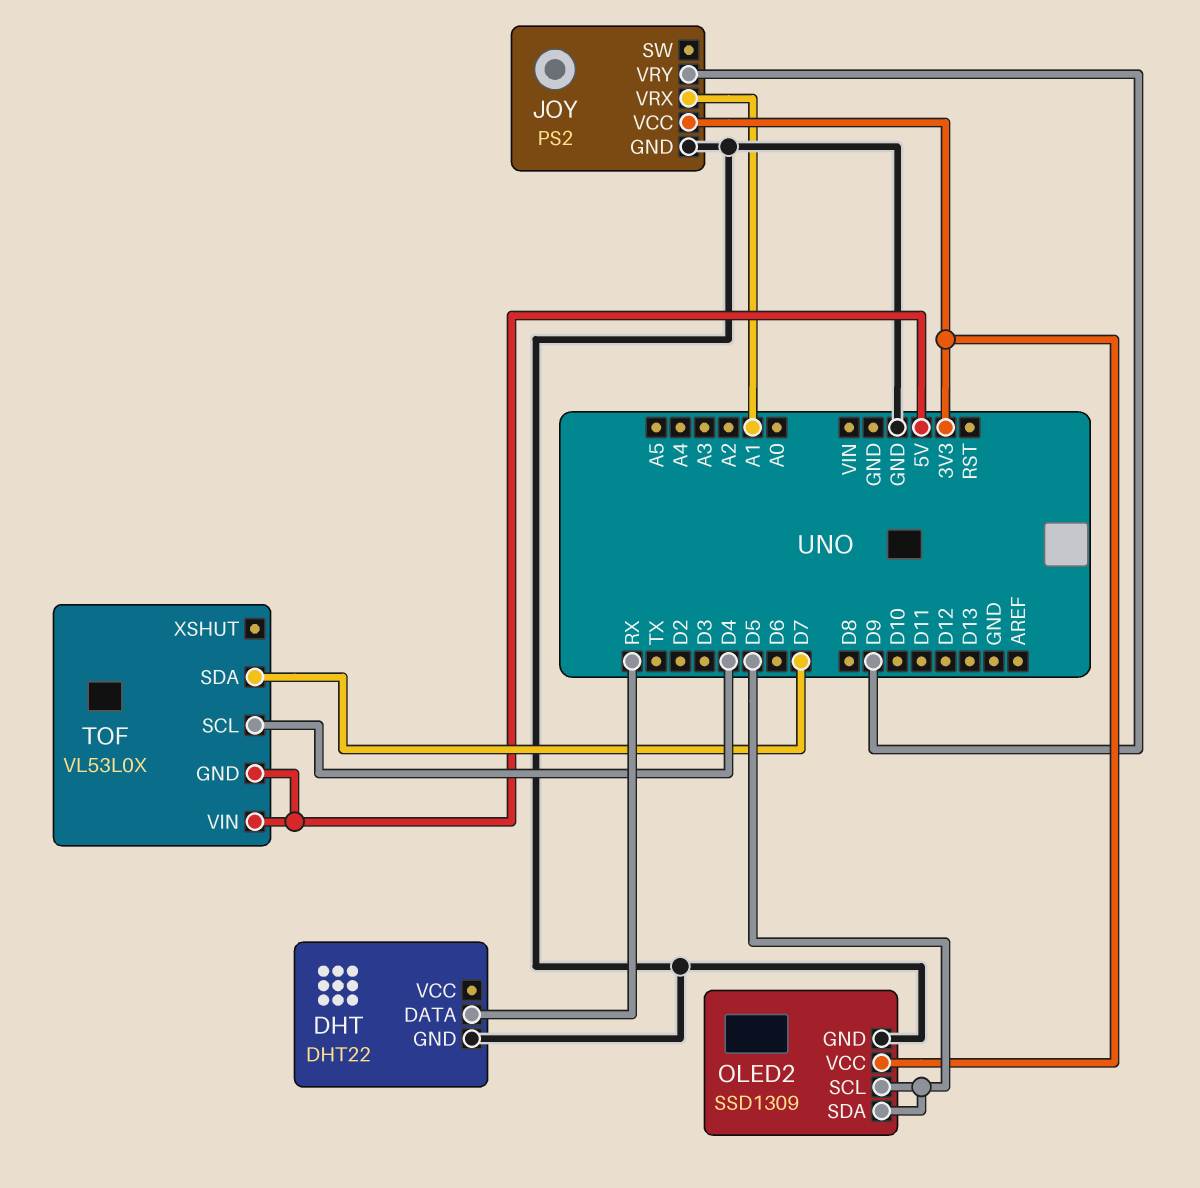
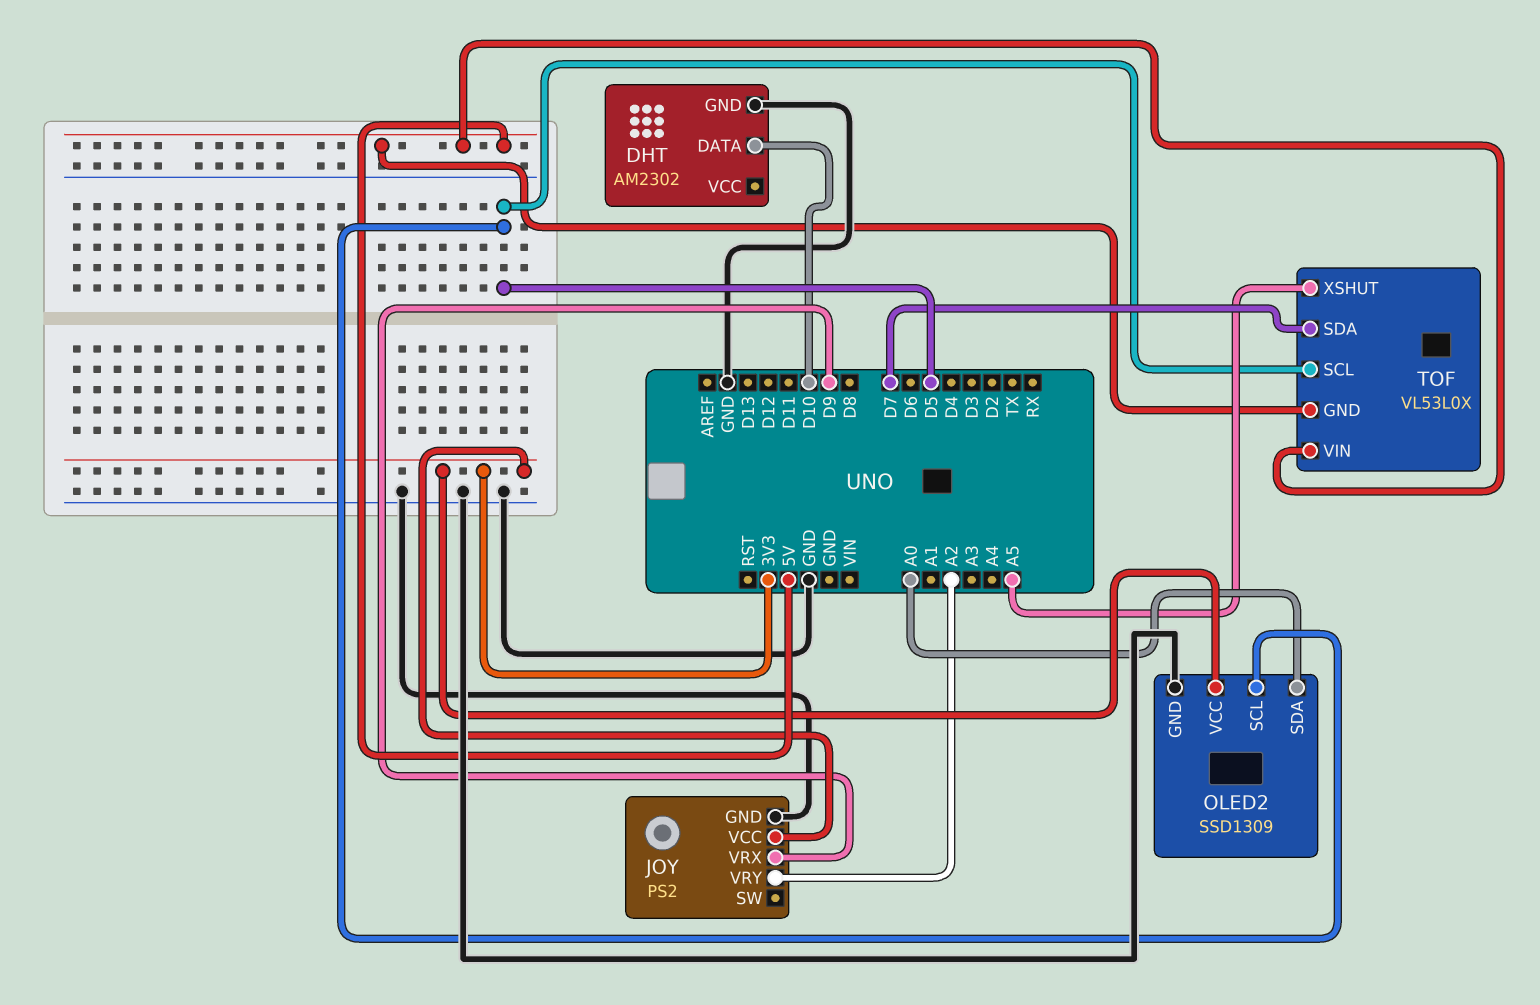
DHT: DHT22 -> AM2302
DHT pin DATA: RX -> D10
JOY pin VRX: A1 -> D9
JOY pin VRY: D9 -> A2
OLED2 pin SDA: D5 -> A0
TOF pin SCL: D4 -> D5
TOF pin XSHUT: none -> A5

